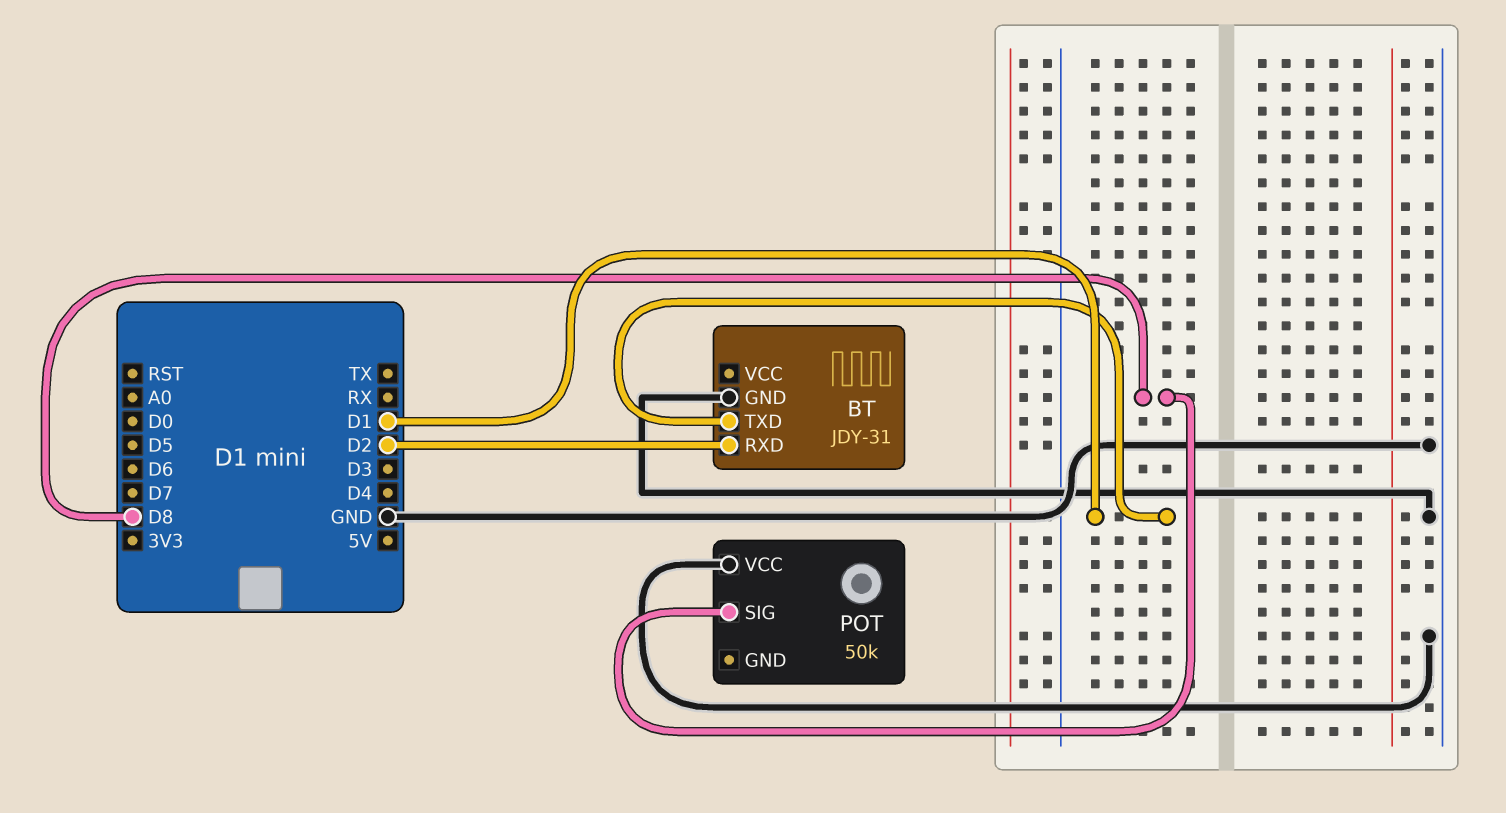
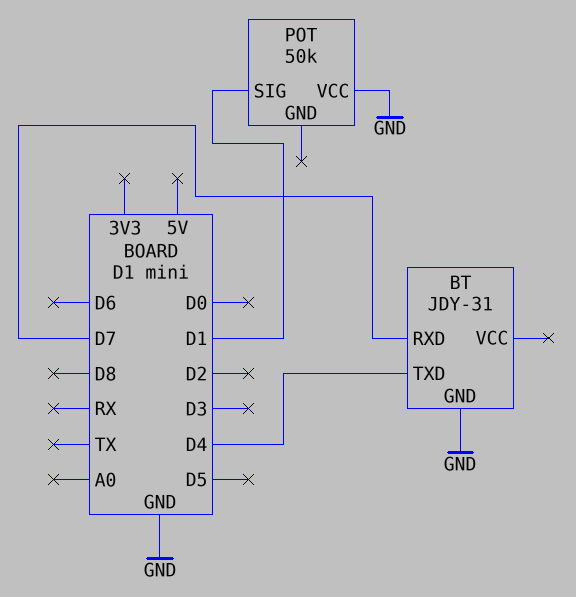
BT pin RXD: D2 -> D7
BT pin TXD: D1 -> D4
POT pin SIG: D8 -> D1

